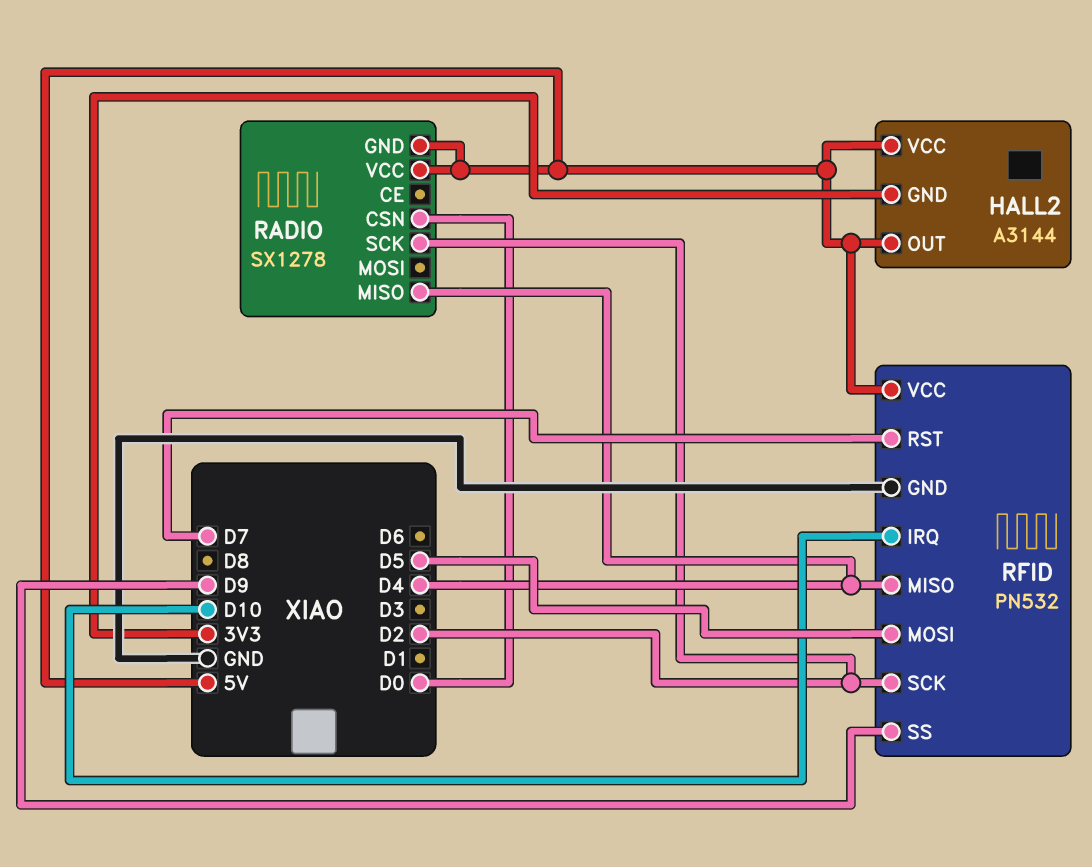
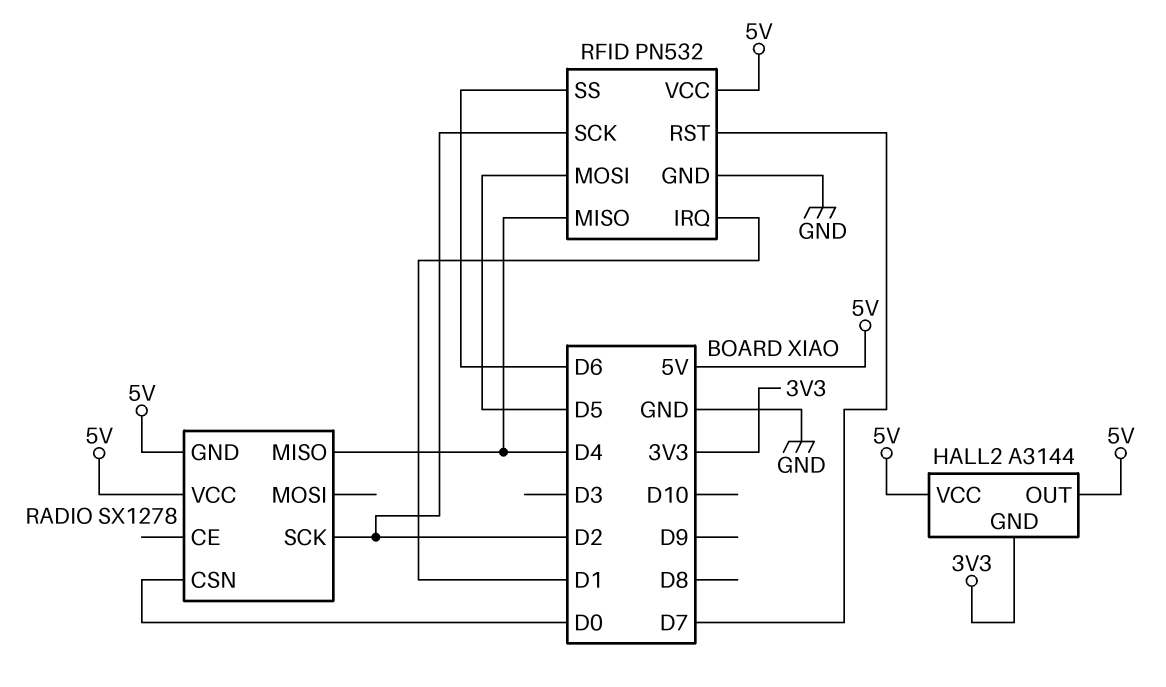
RFID pin IRQ: D10 -> D1
RFID pin SS: D9 -> D6

